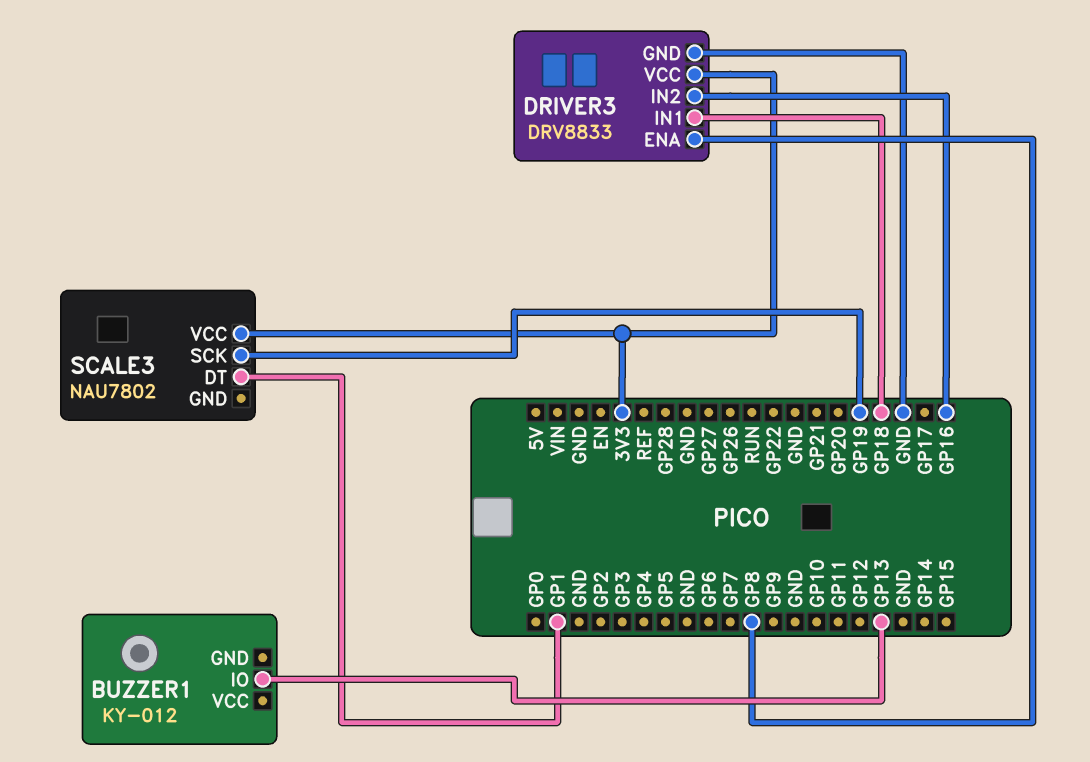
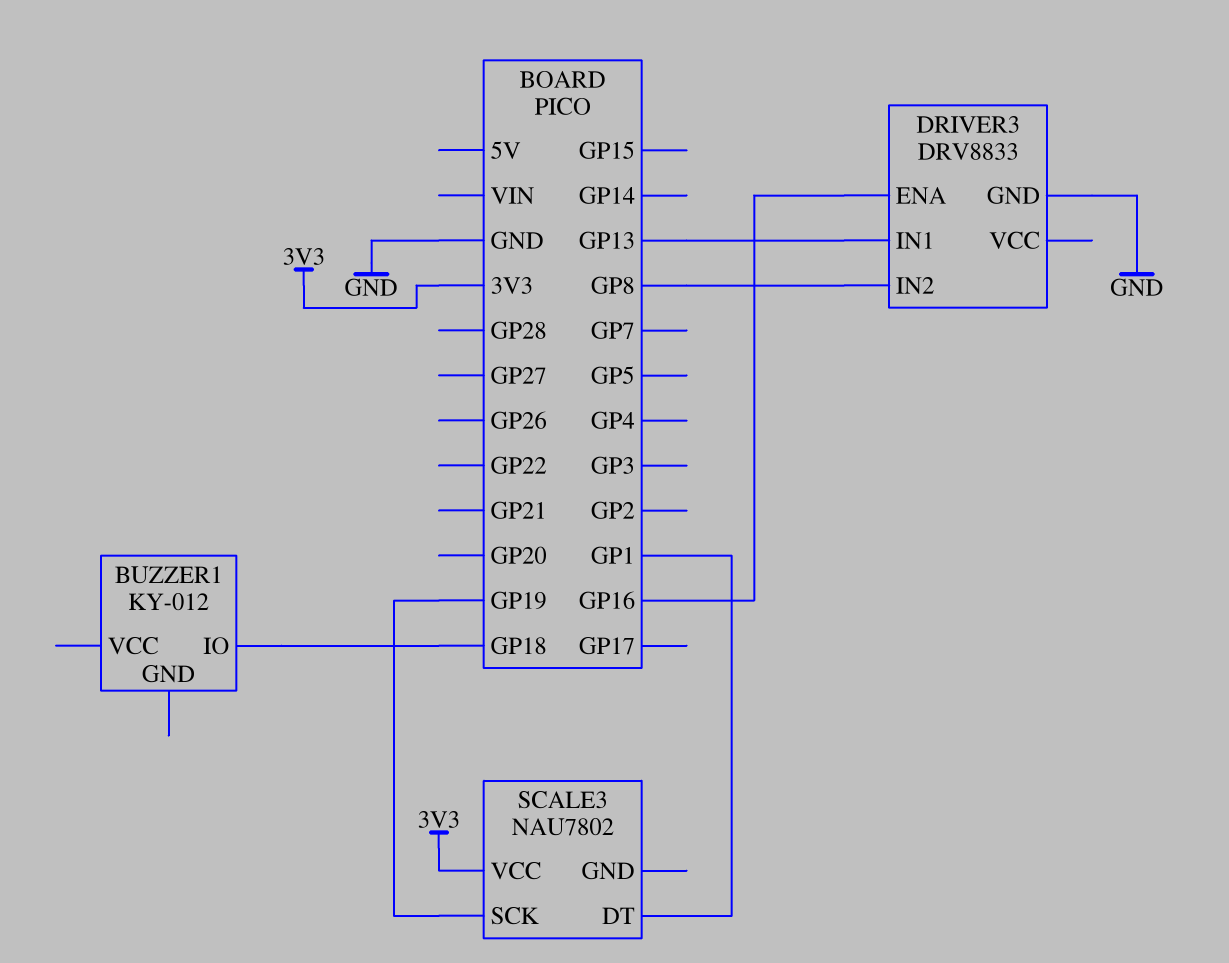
BUZZER1 pin IO: GP13 -> GP18
DRIVER3 pin ENA: GP8 -> GP16
DRIVER3 pin IN1: GP18 -> GP13
DRIVER3 pin IN2: GP16 -> GP8
DRIVER3 pin VCC: 3V3 -> none

